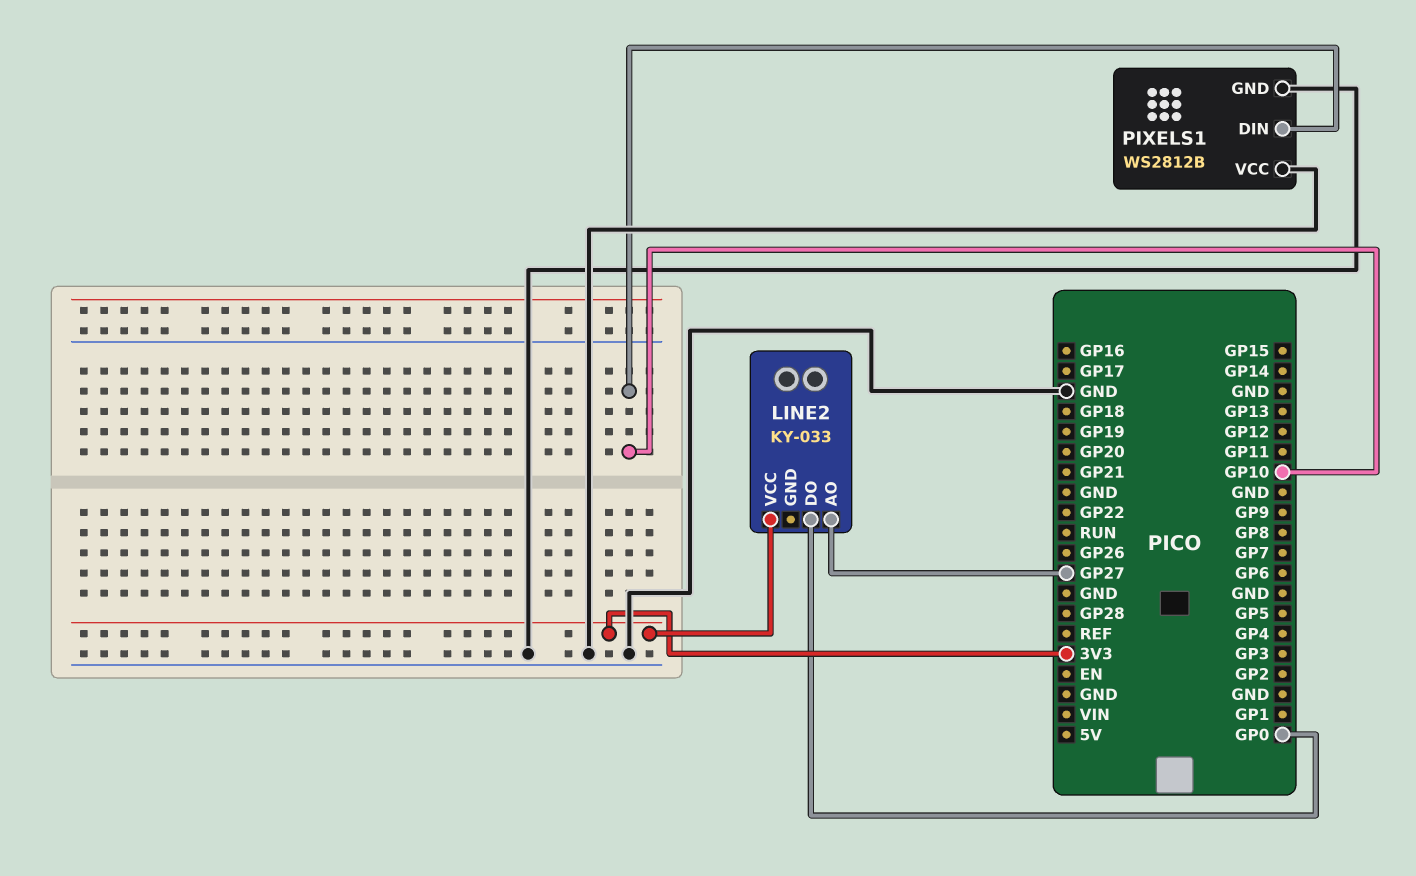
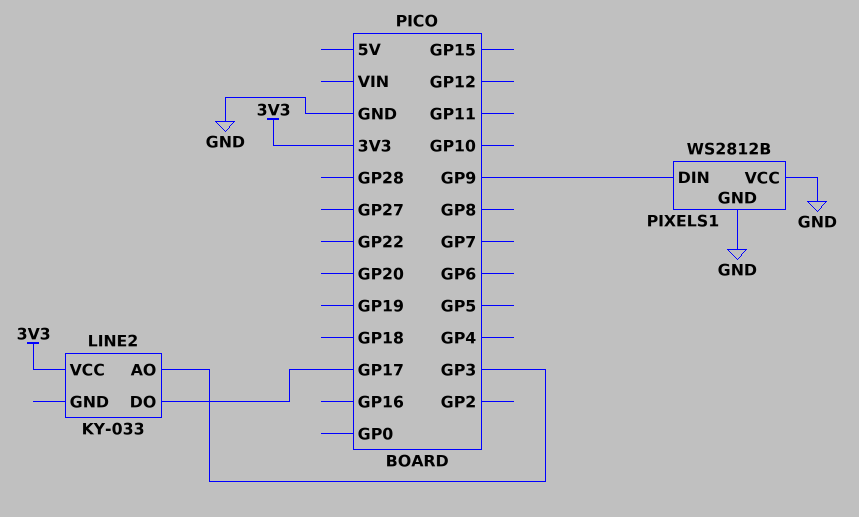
LINE2 pin AO: GP27 -> GP3
LINE2 pin DO: GP0 -> GP17
PIXELS1 pin DIN: GP10 -> GP9

